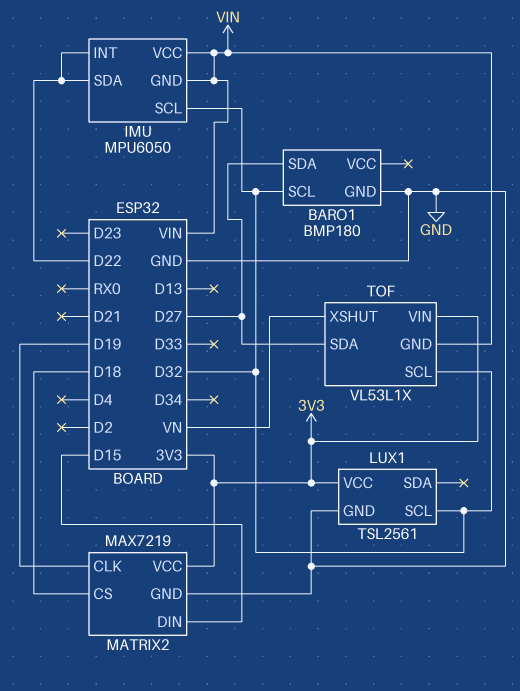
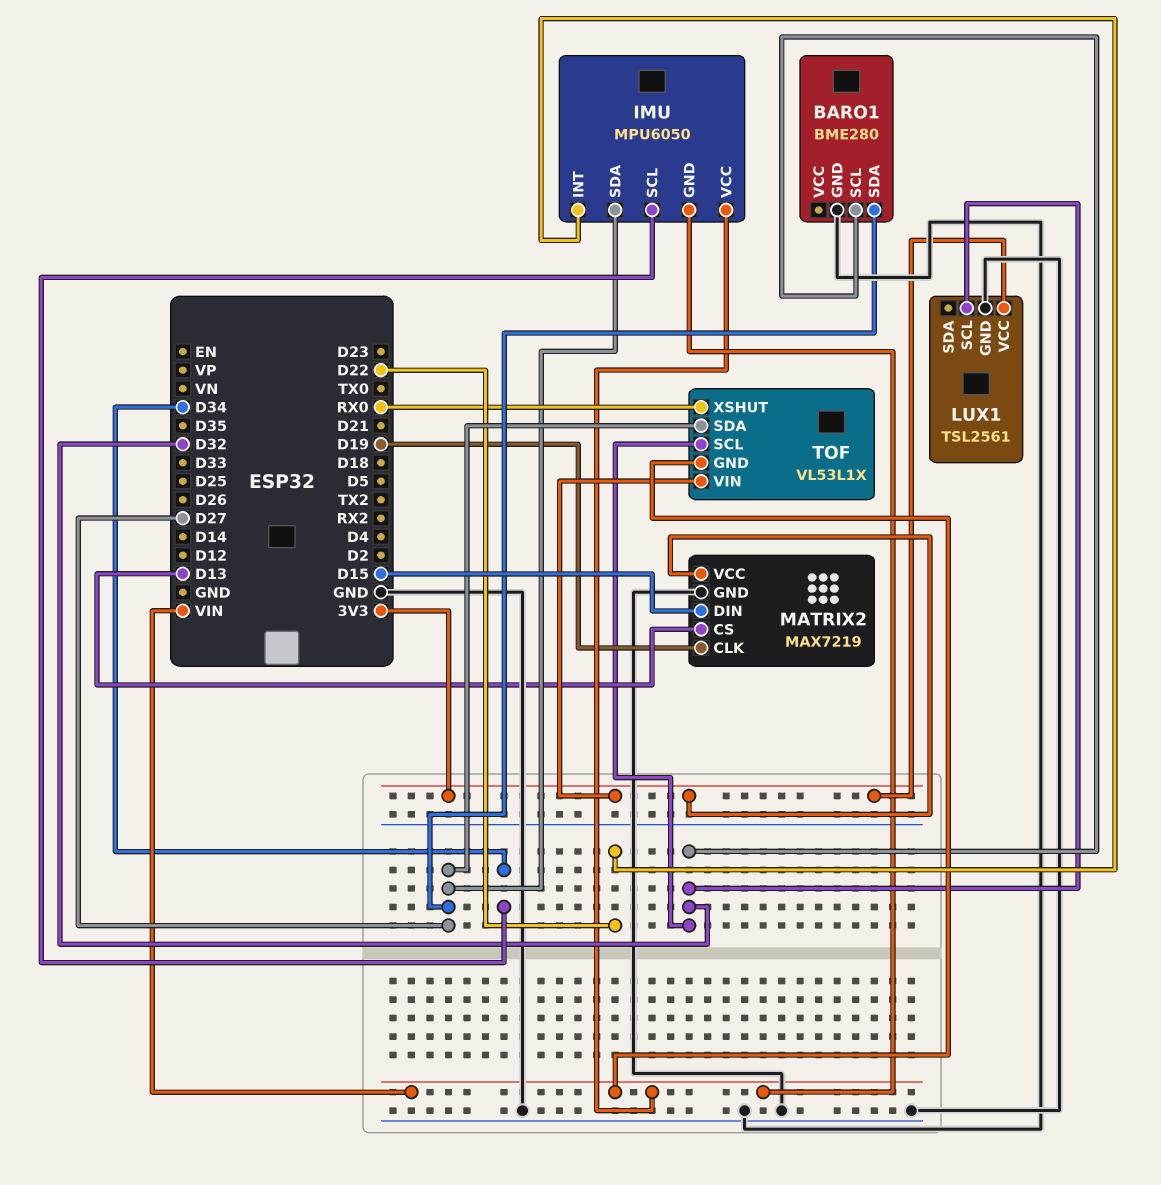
BARO1: BMP180 -> BME280
IMU pin SCL: D32 -> D34
IMU pin SDA: D22 -> D27
MATRIX2 pin CS: D18 -> D13
TOF pin XSHUT: VN -> RX0

